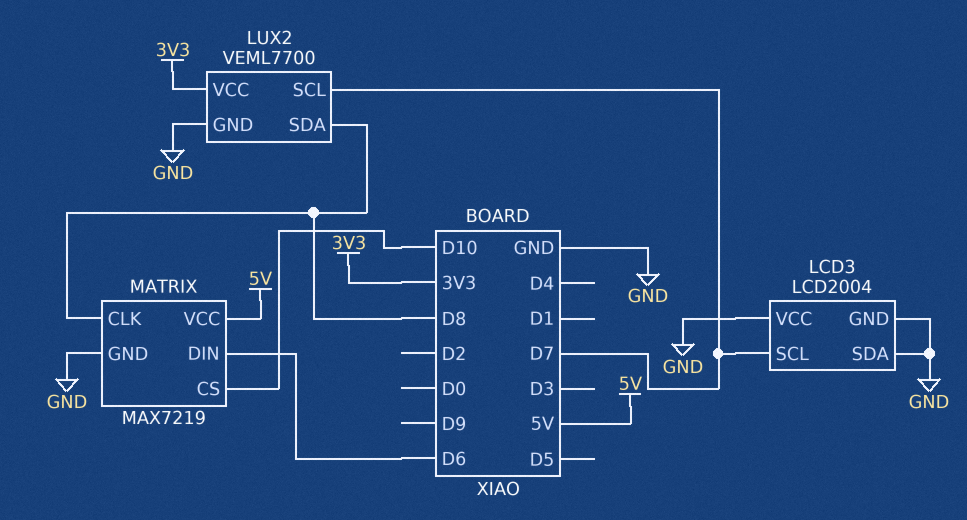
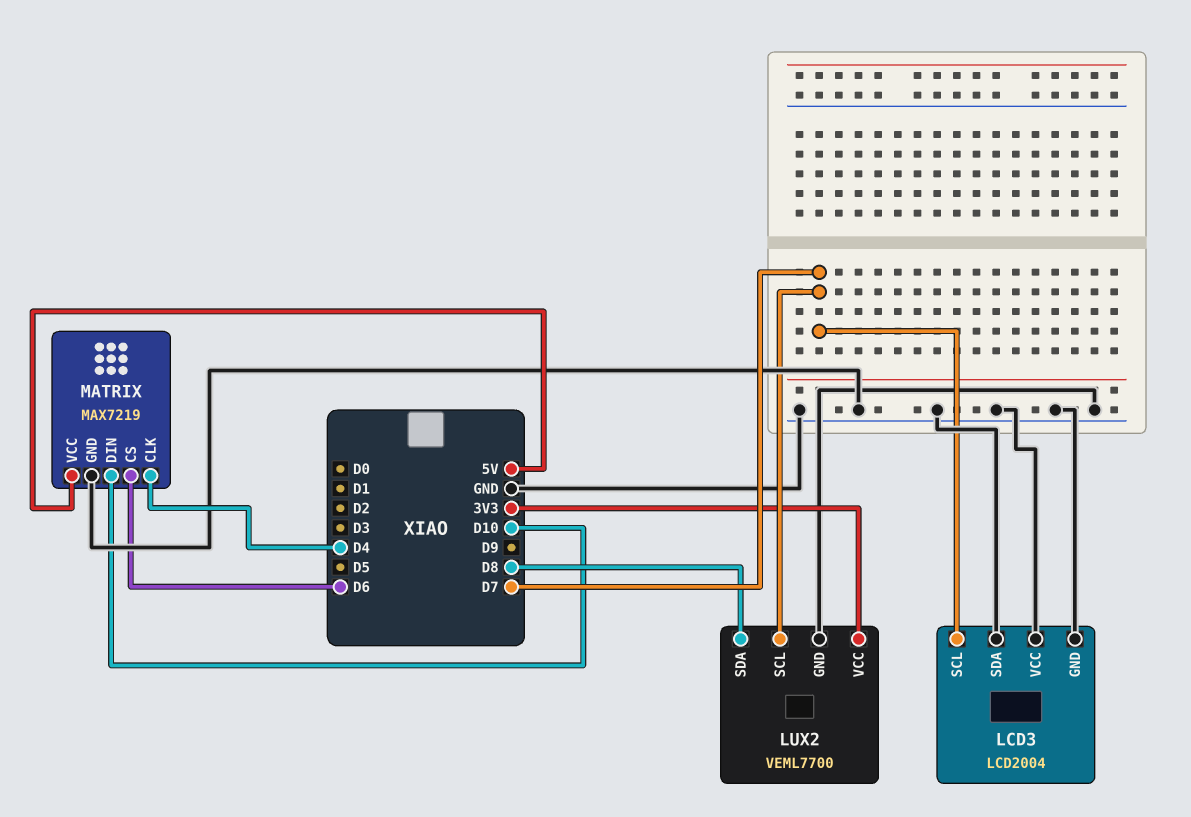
MATRIX pin CLK: D8 -> D4
MATRIX pin CS: D10 -> D6
MATRIX pin DIN: D6 -> D10

